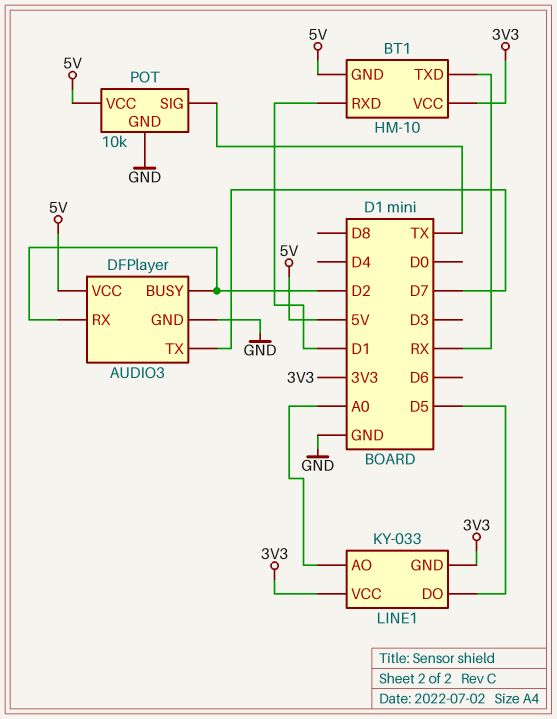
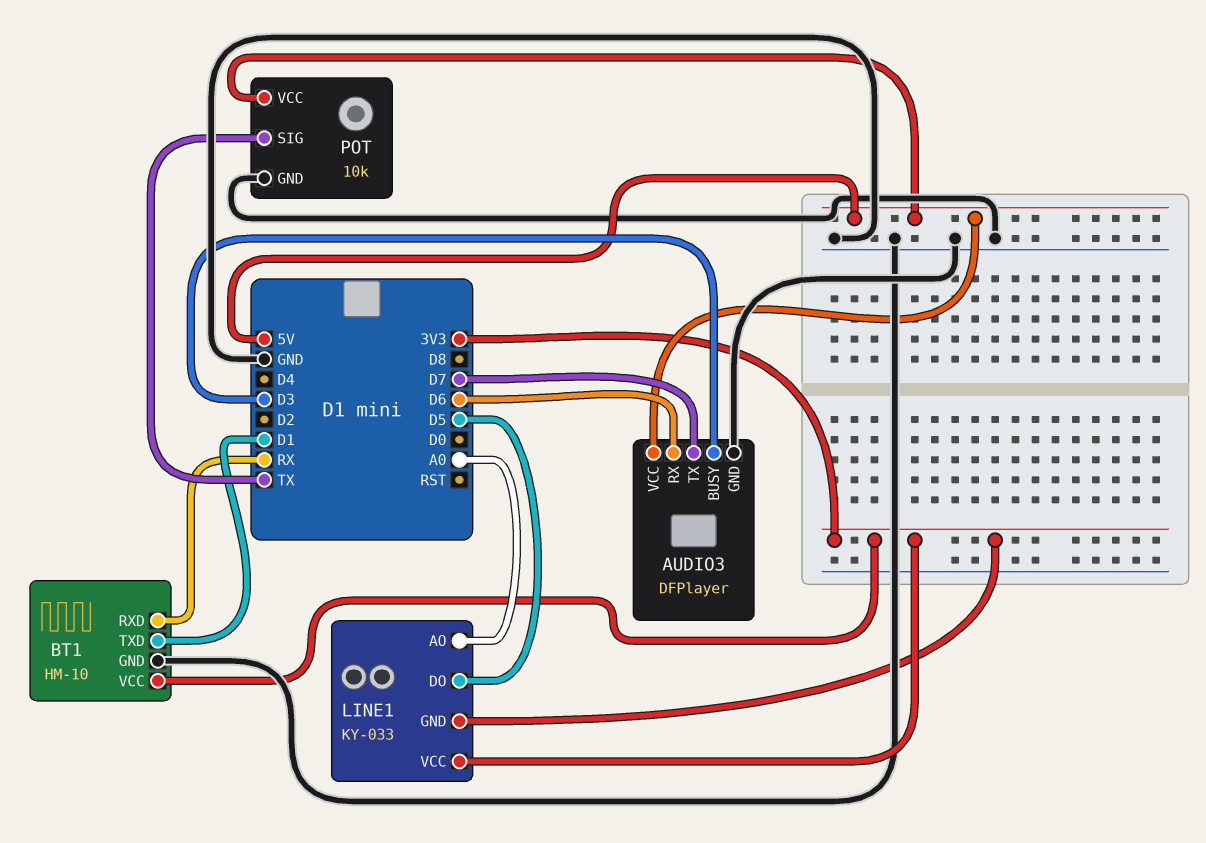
AUDIO3 pin BUSY: D2 -> D3
AUDIO3 pin RX: D2 -> D6
BT1 pin GND: 5V -> GND
BT1 pin RXD: D1 -> RX
BT1 pin TXD: RX -> D1

